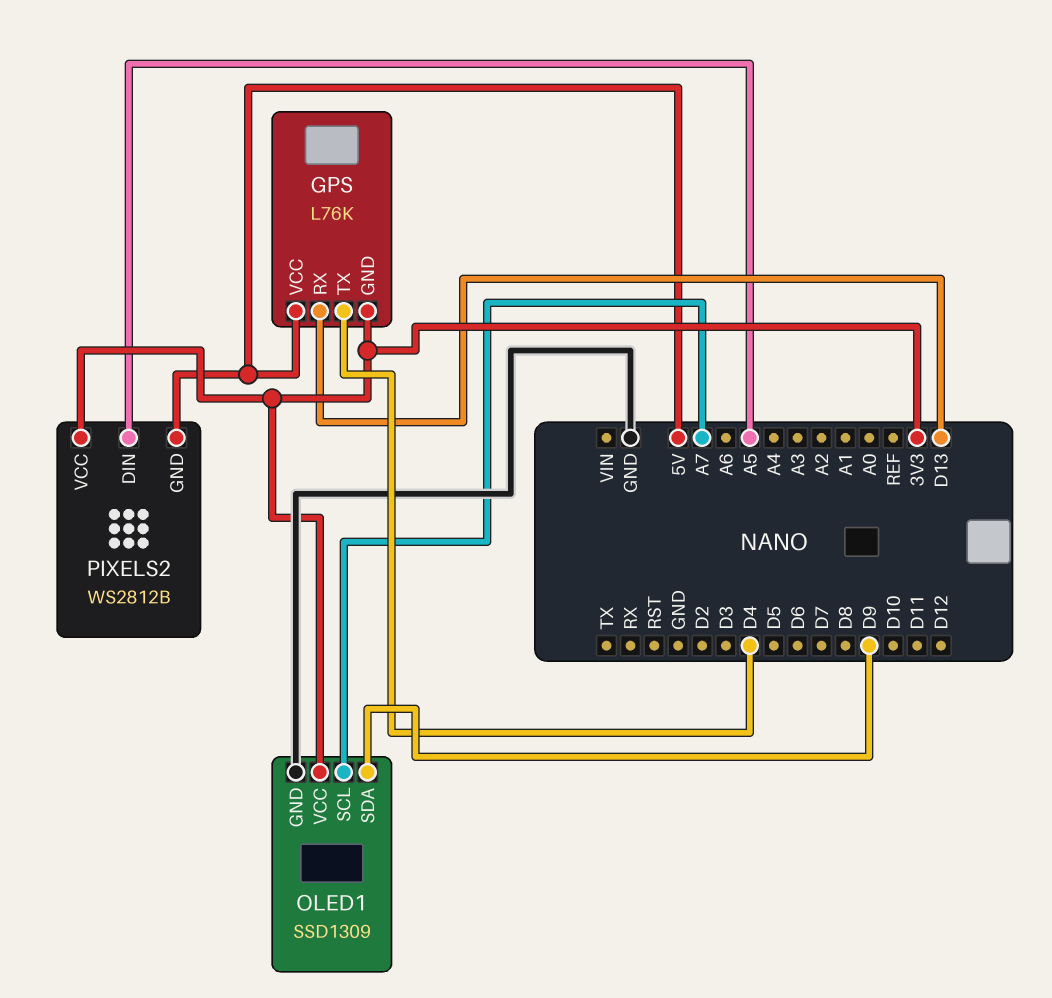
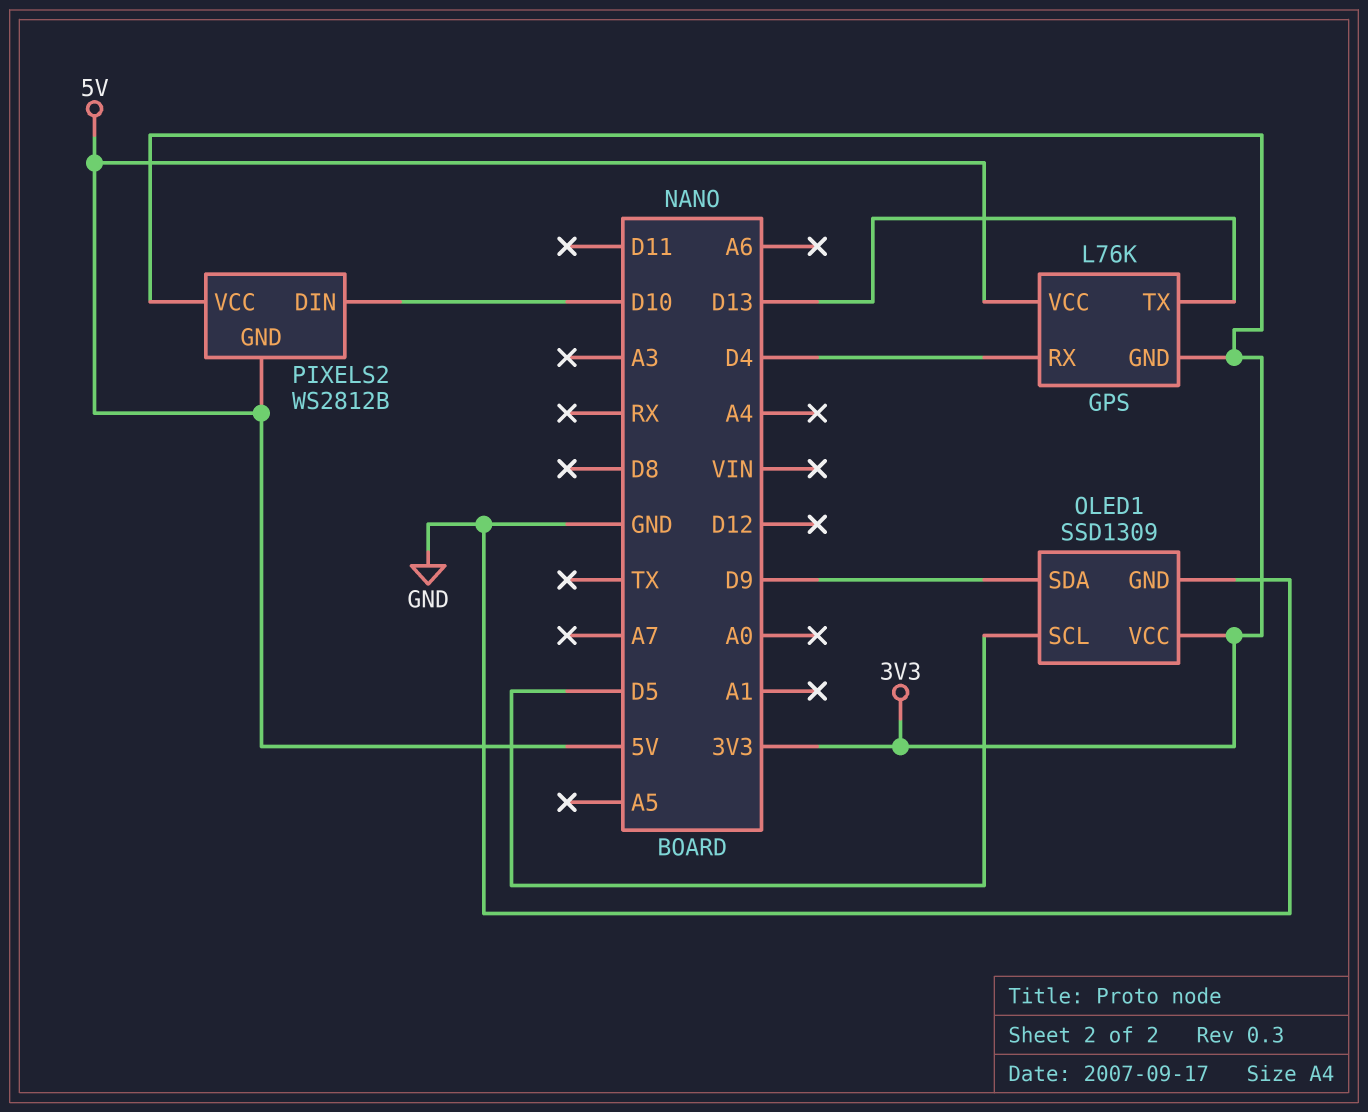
GPS pin RX: D13 -> D4
GPS pin TX: D4 -> D13
OLED1 pin SCL: A7 -> D5
PIXELS2 pin DIN: A5 -> D10

